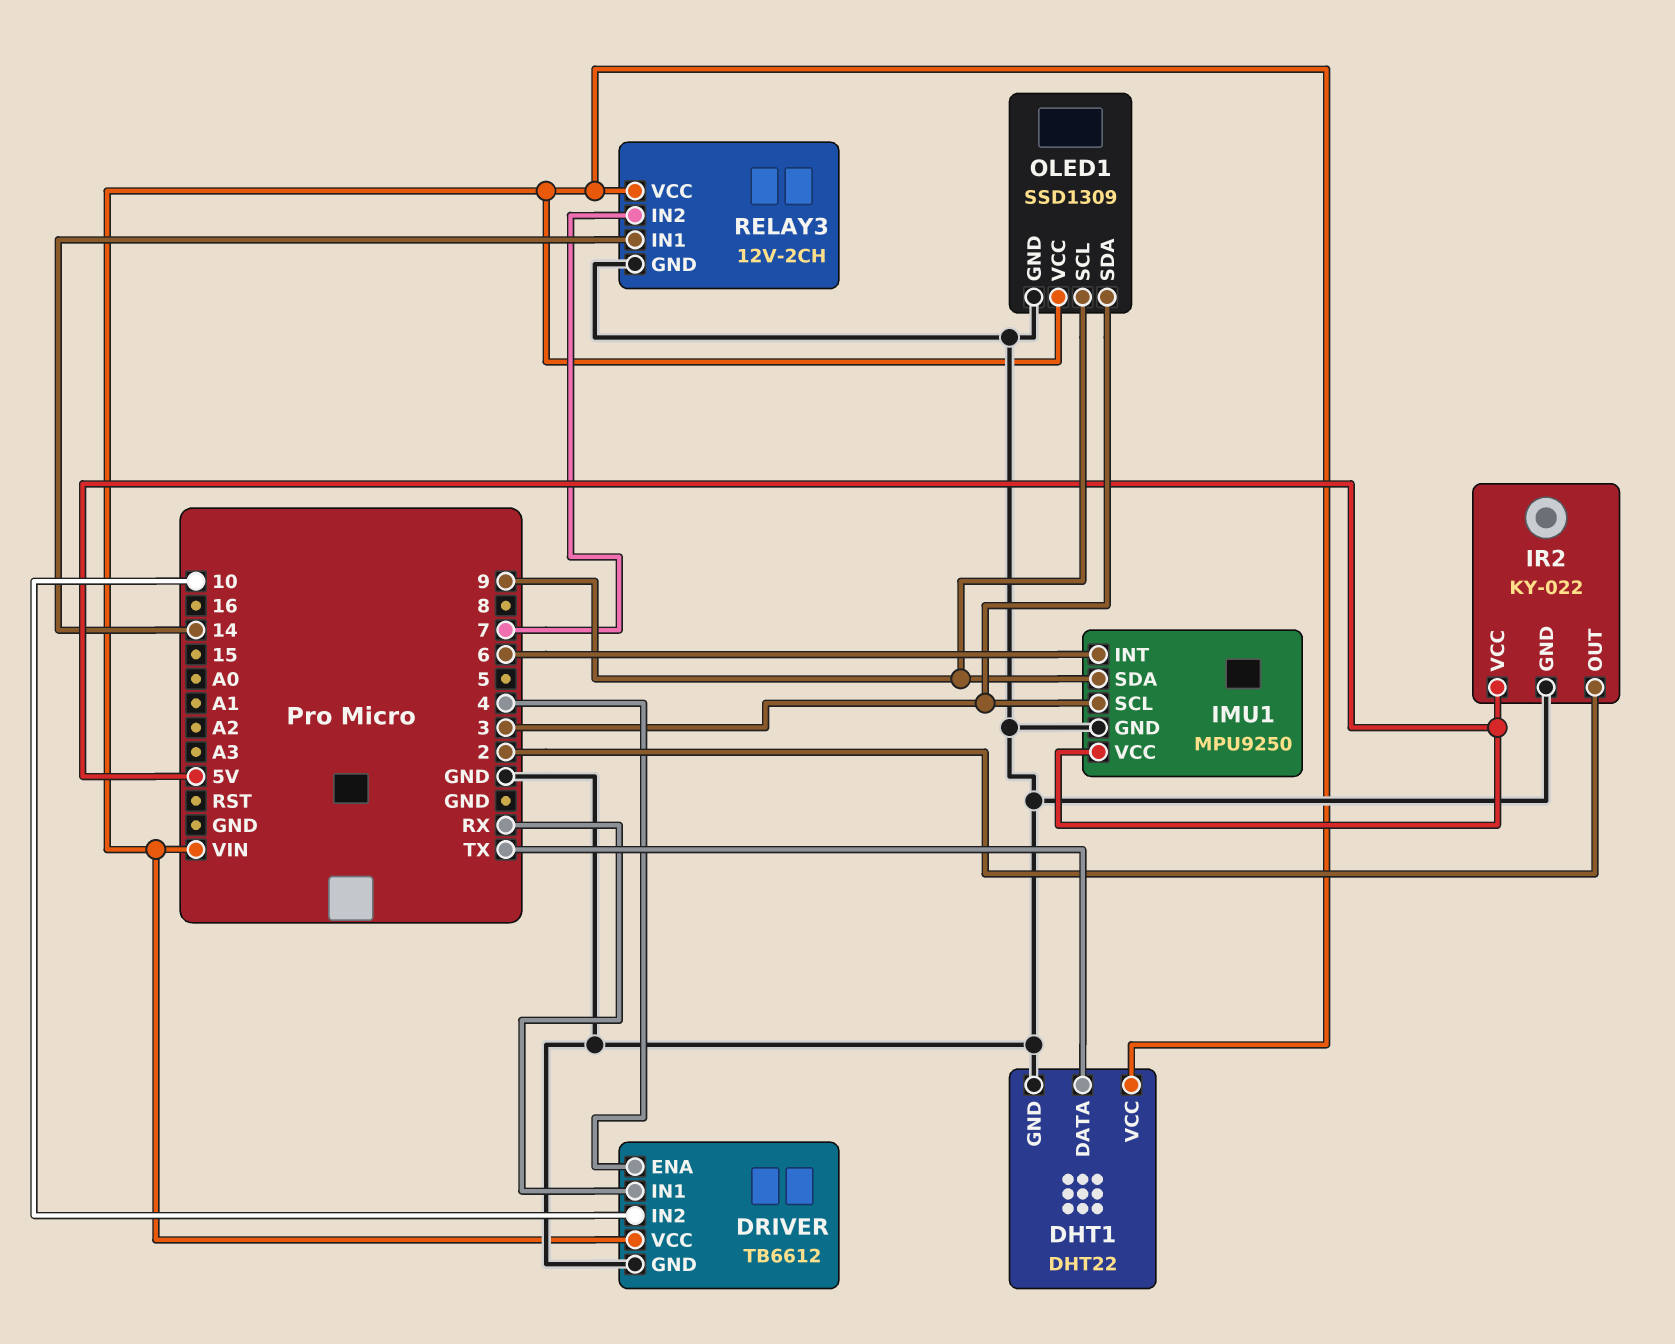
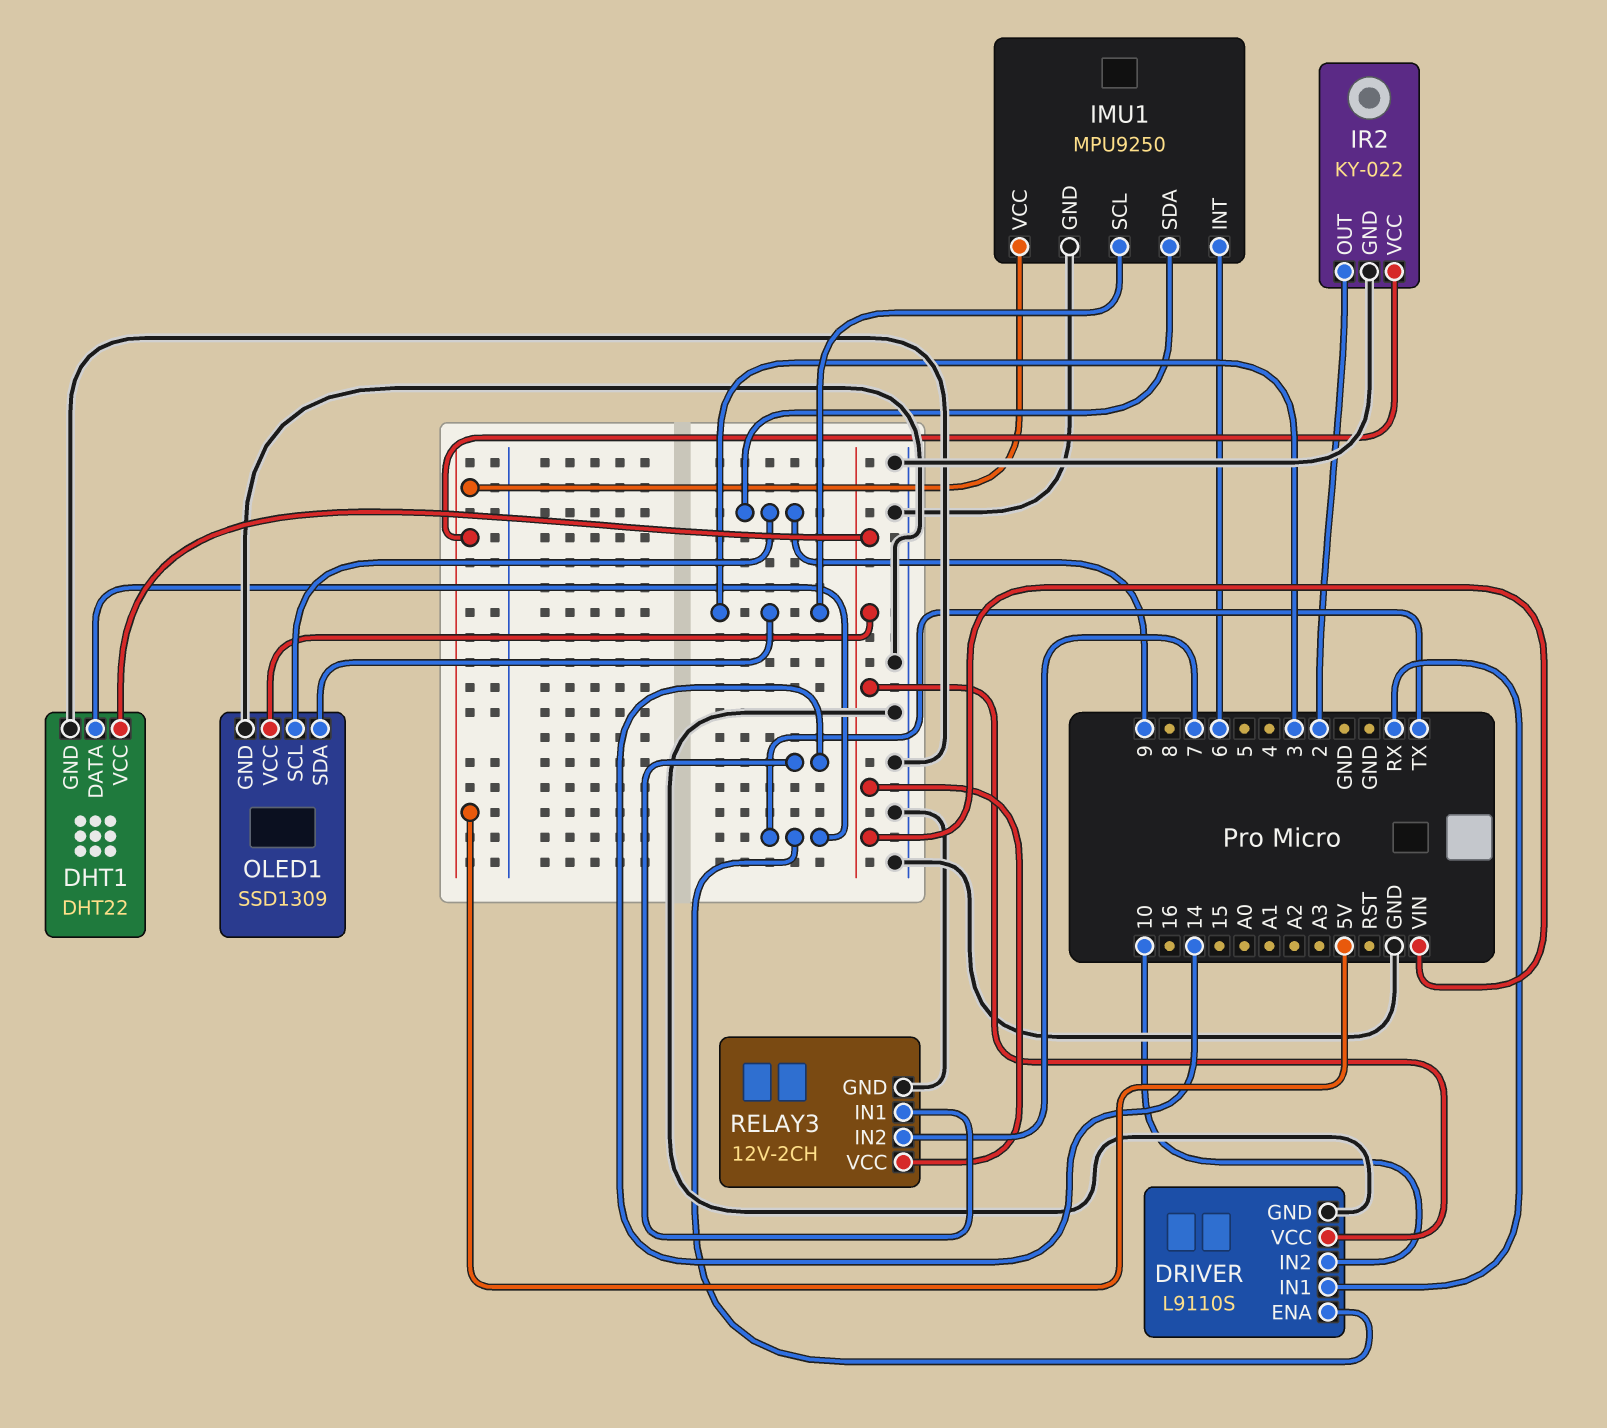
DRIVER: TB6612 -> L9110S
DRIVER pin ENA: 4 -> TX

